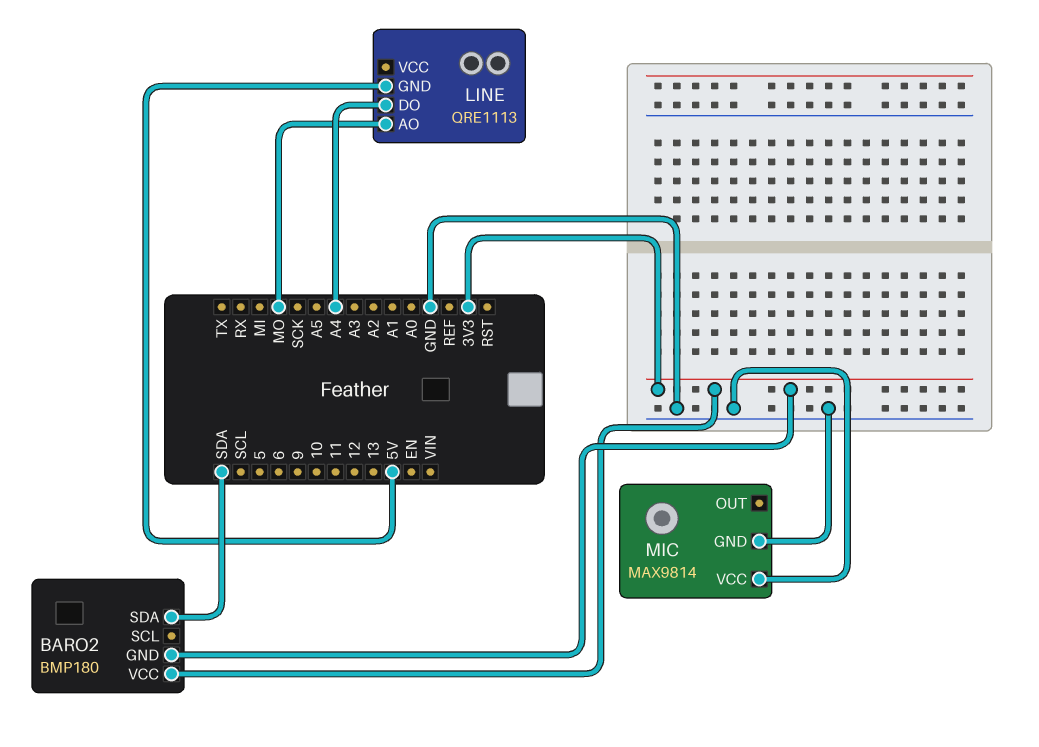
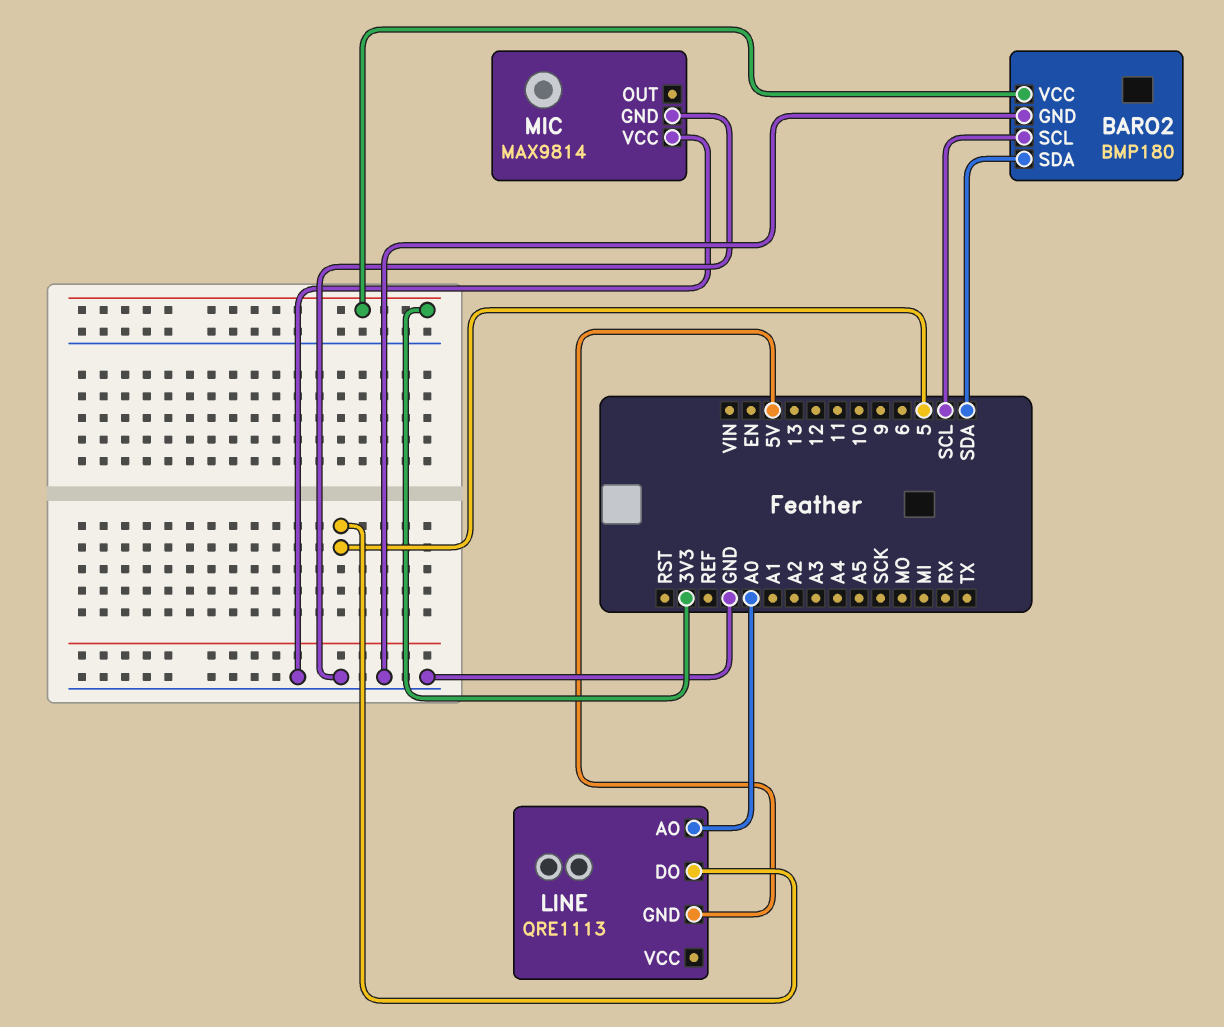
BARO2 pin GND: 3V3 -> GND
BARO2 pin SCL: none -> SCL
LINE pin AO: MO -> A0
LINE pin DO: A4 -> 5

